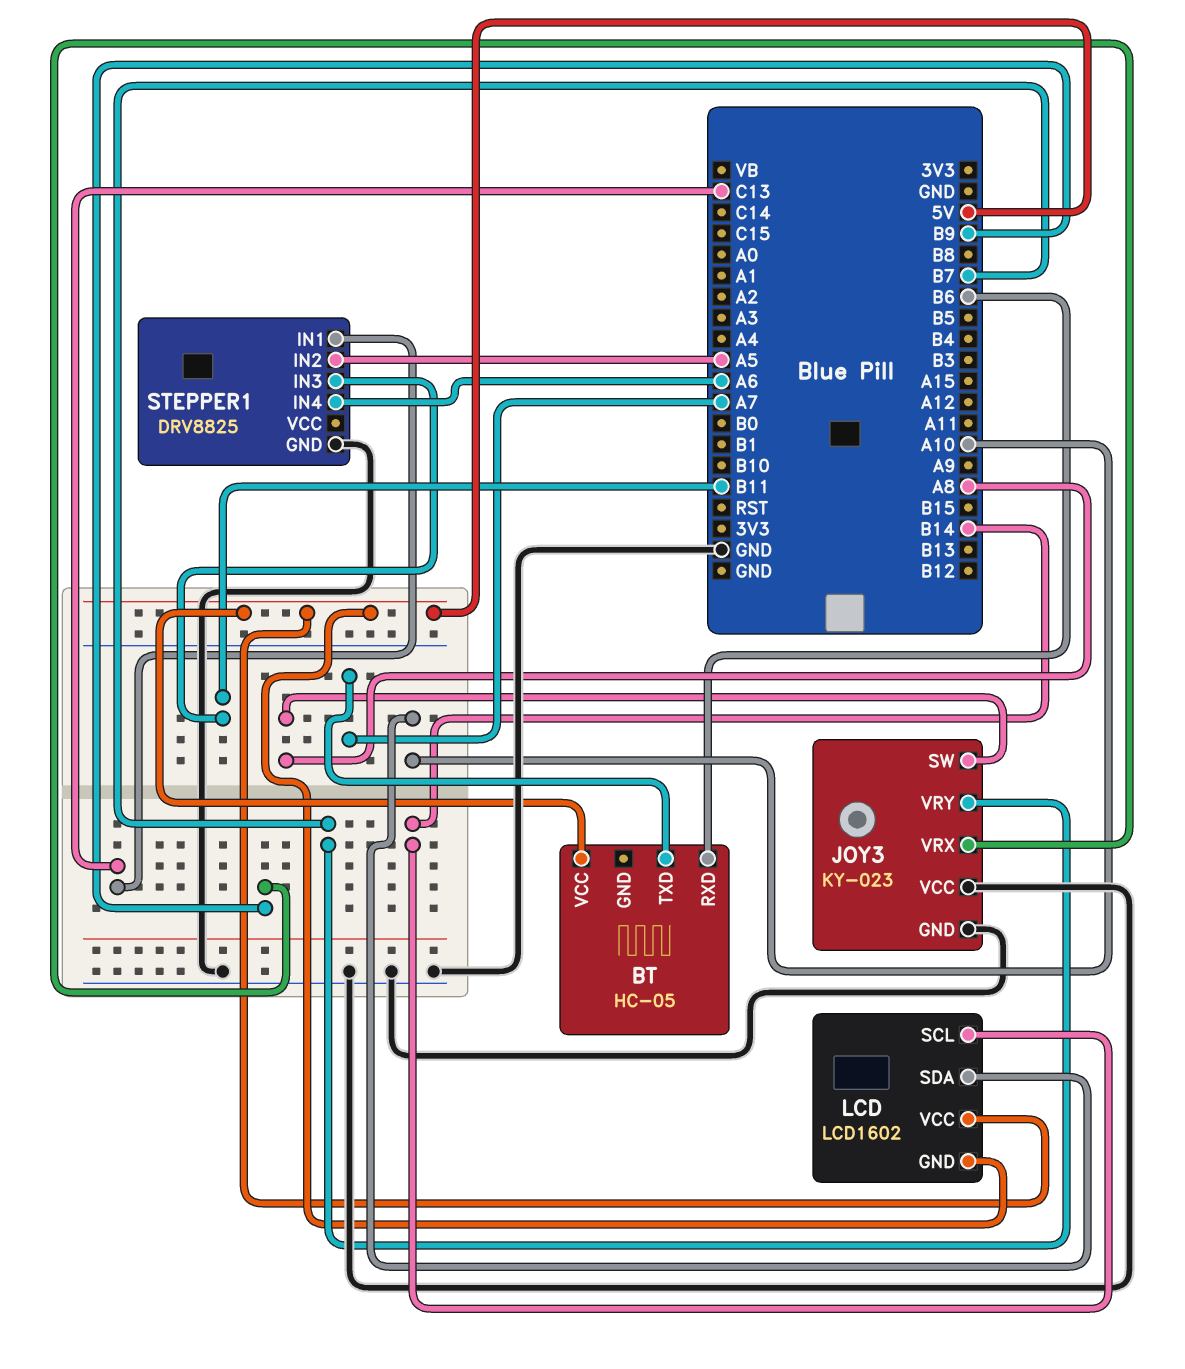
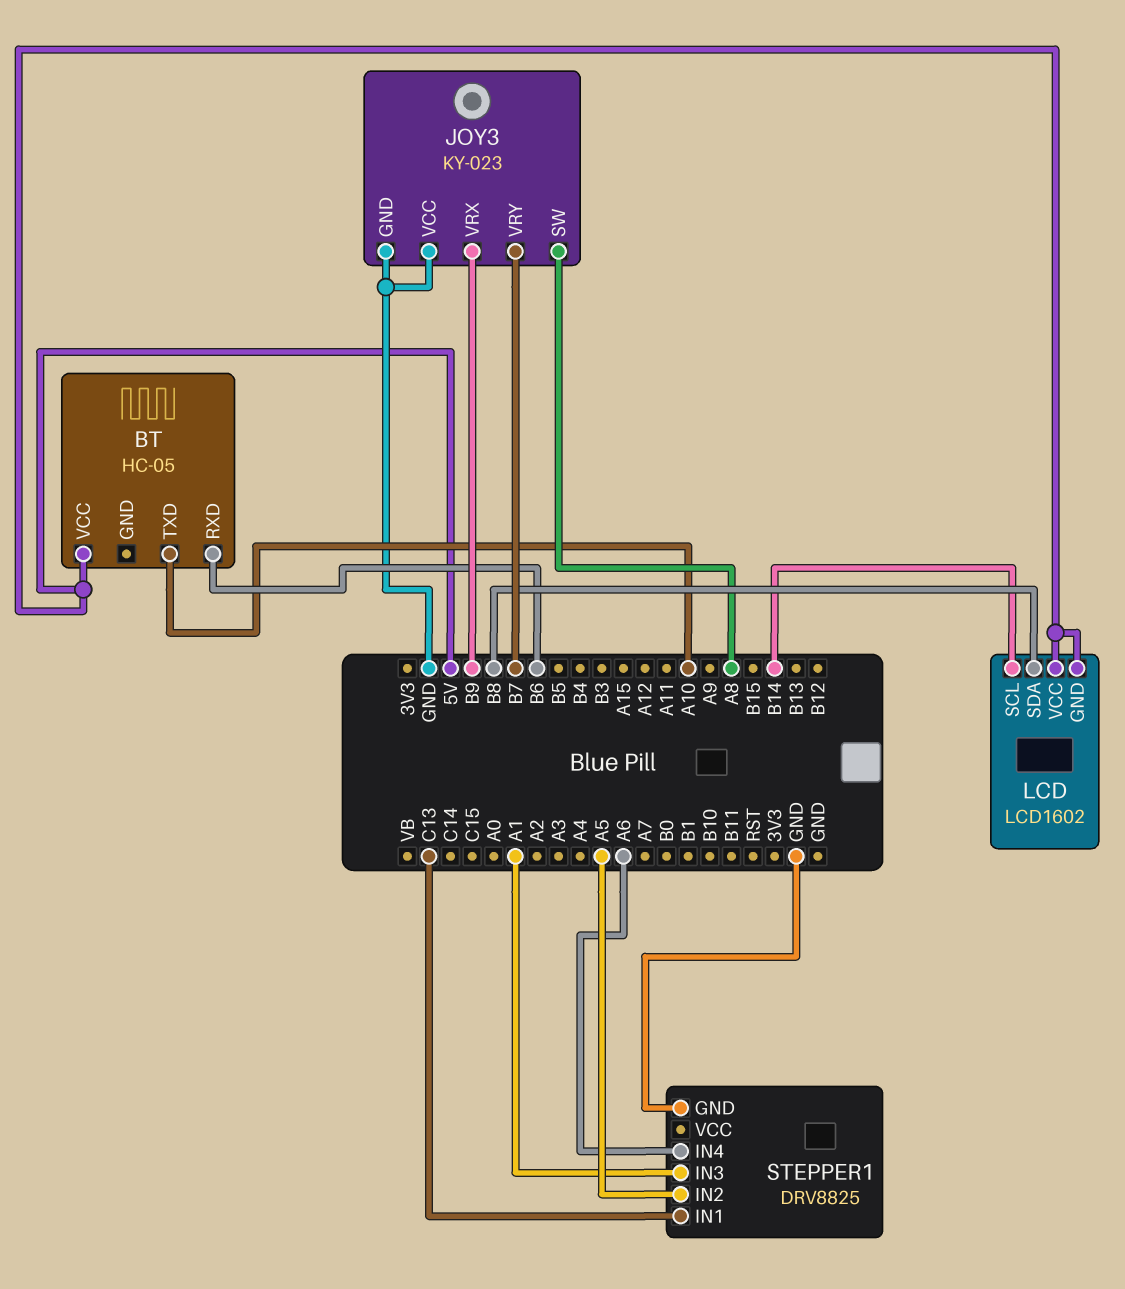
BT pin TXD: A7 -> A10
LCD pin SDA: A10 -> B8
STEPPER1 pin IN3: B11 -> A1

